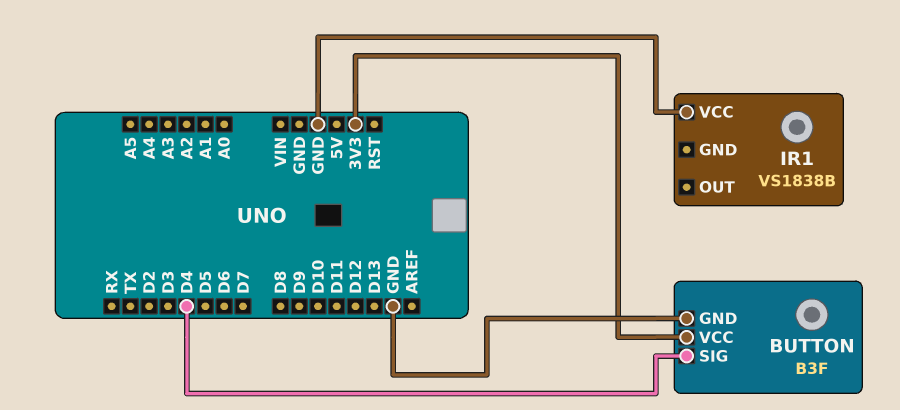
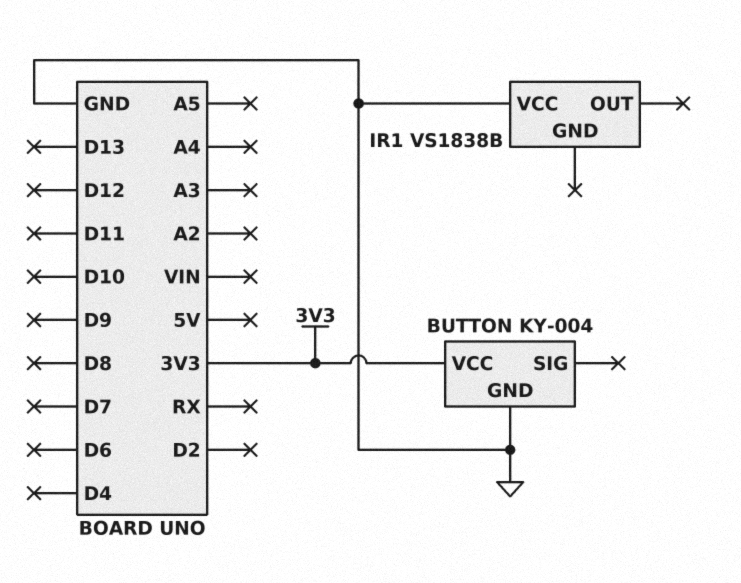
BUTTON: B3F -> KY-004
BUTTON pin SIG: D4 -> none

